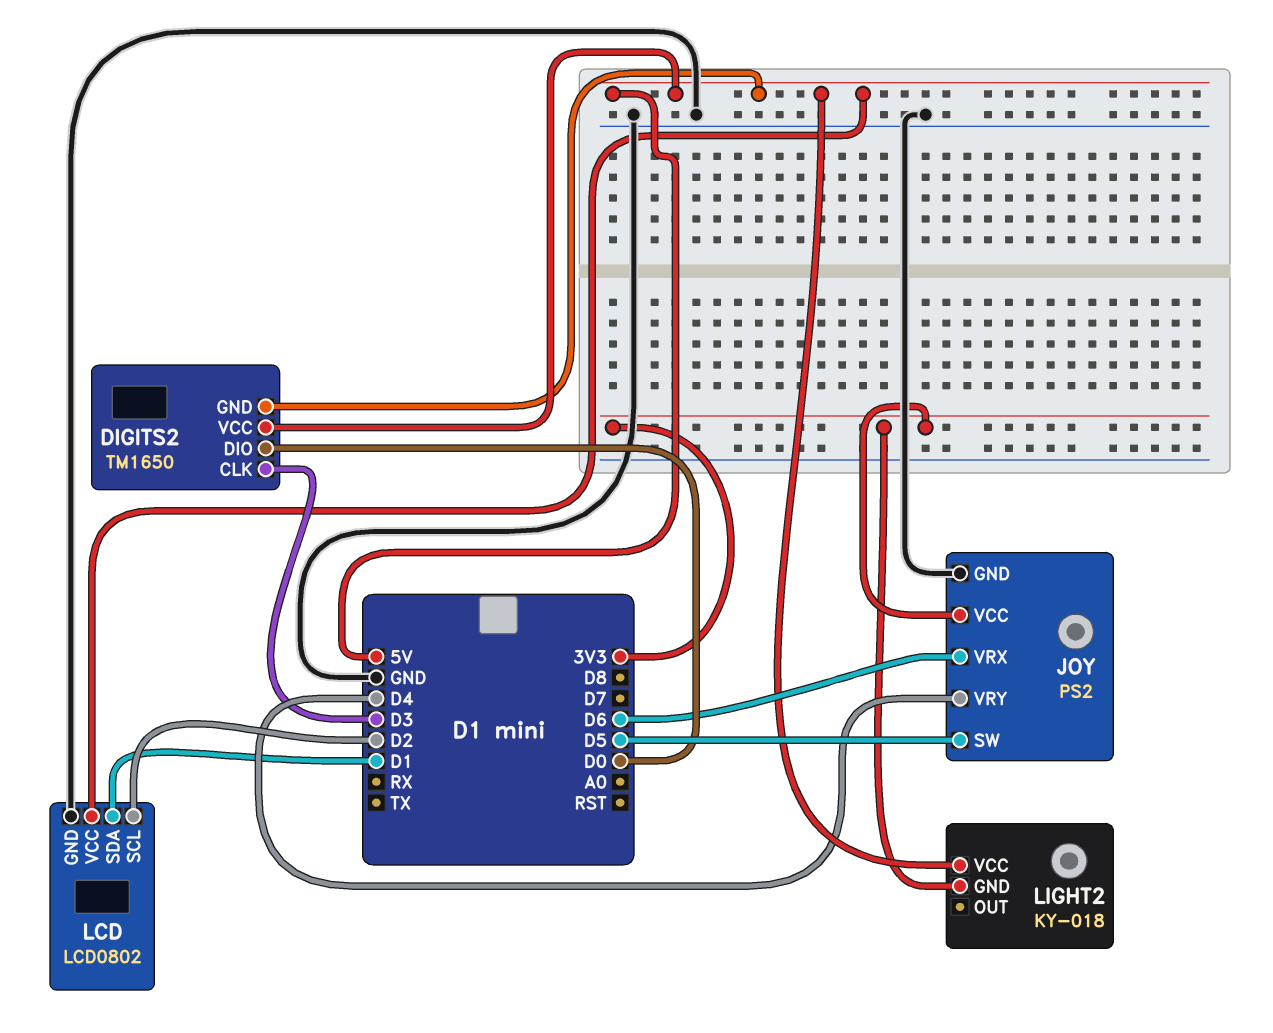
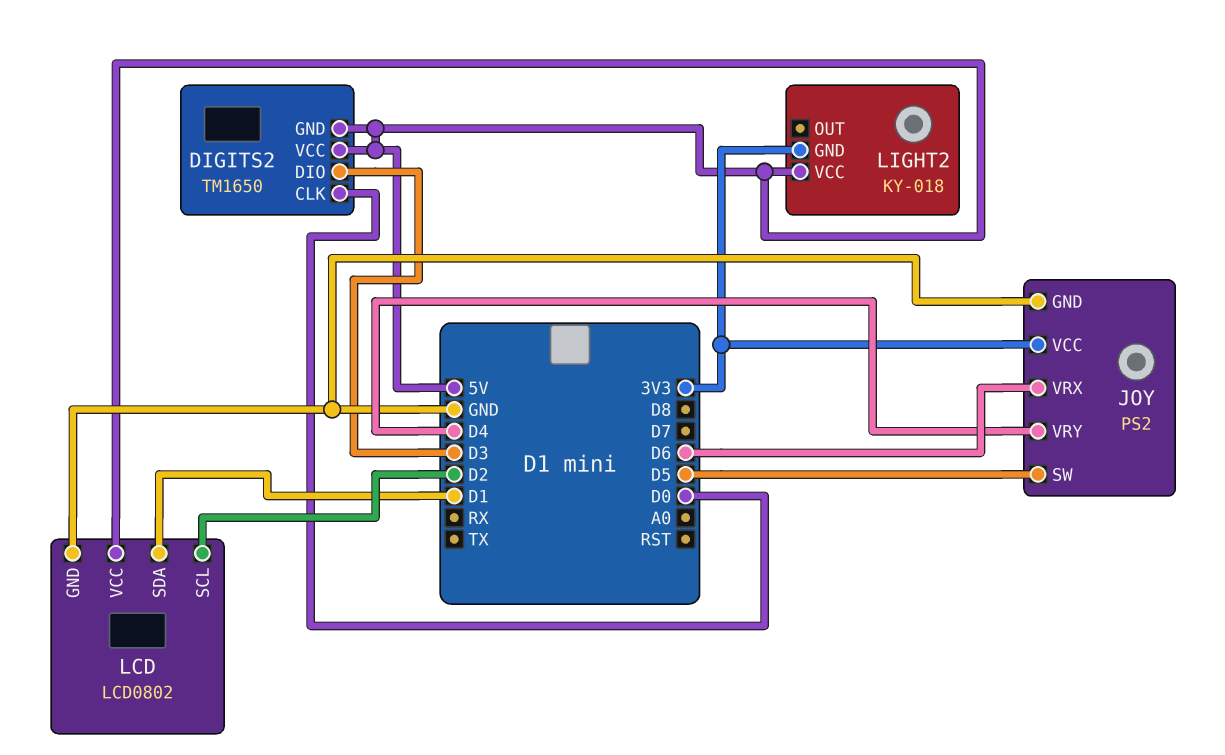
DIGITS2 pin CLK: D3 -> D0
DIGITS2 pin DIO: D0 -> D3

